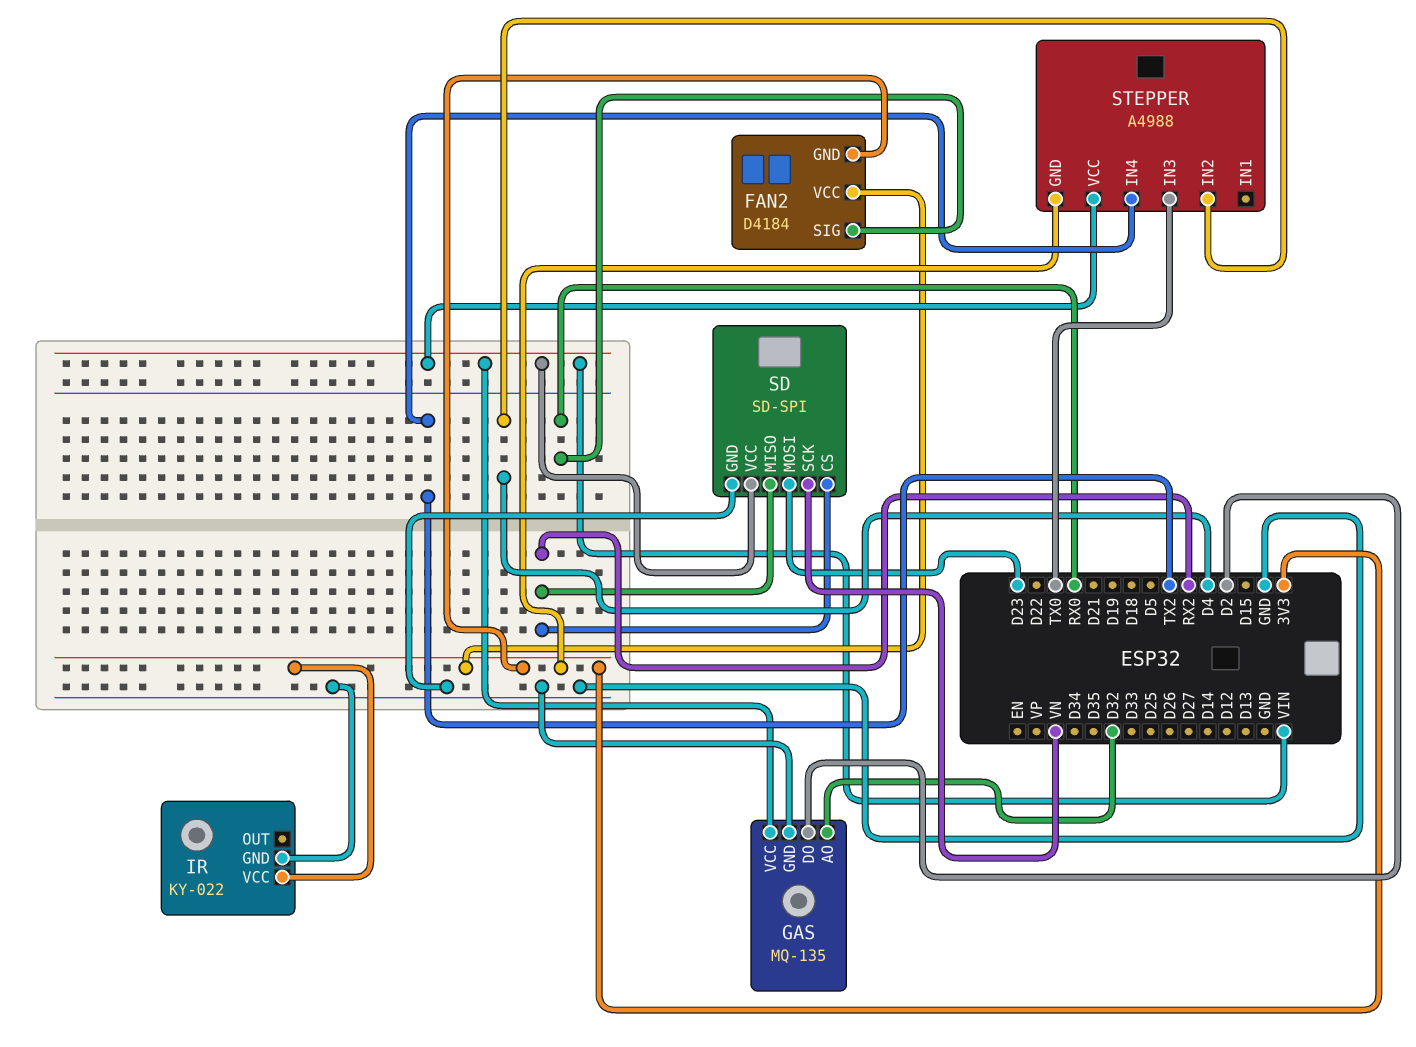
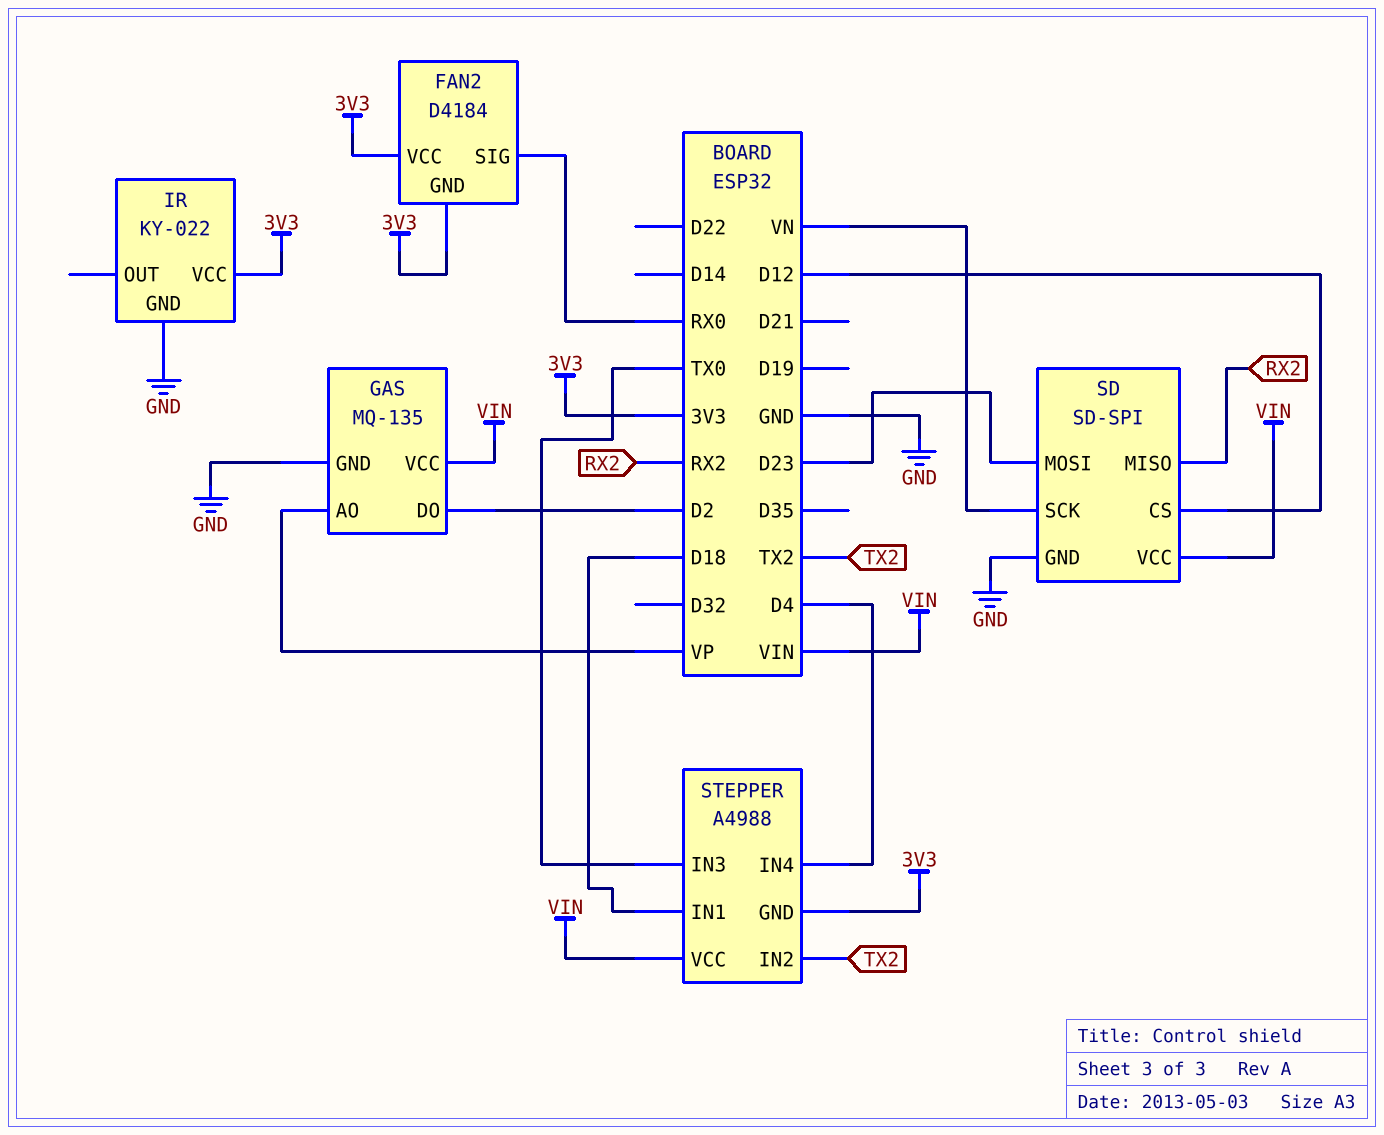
GAS pin AO: D32 -> VP
SD pin CS: RX2 -> D12
STEPPER pin IN1: none -> D18
STEPPER pin IN2: D4 -> TX2
STEPPER pin IN4: TX2 -> D4

